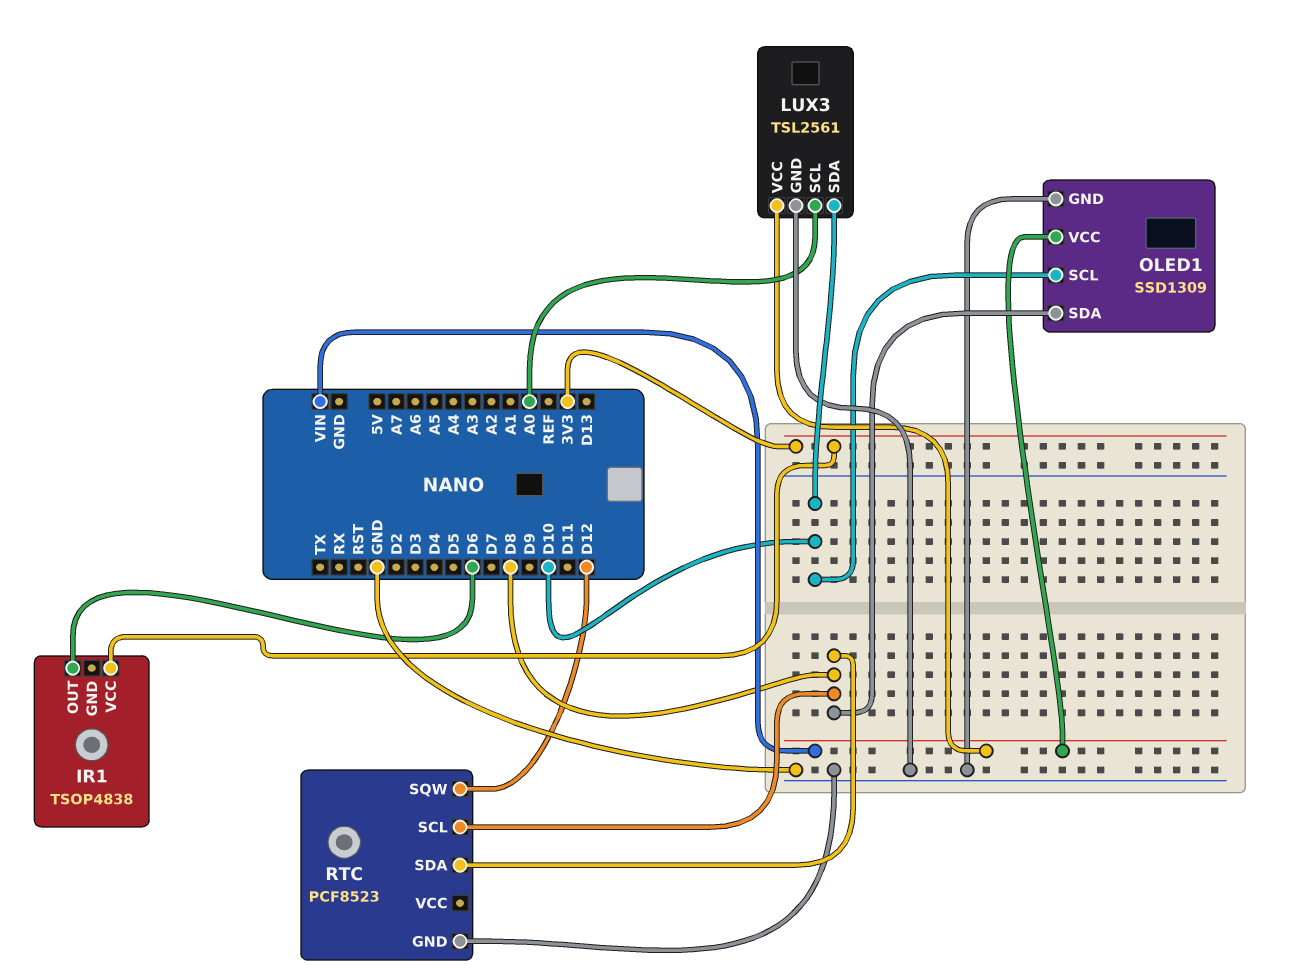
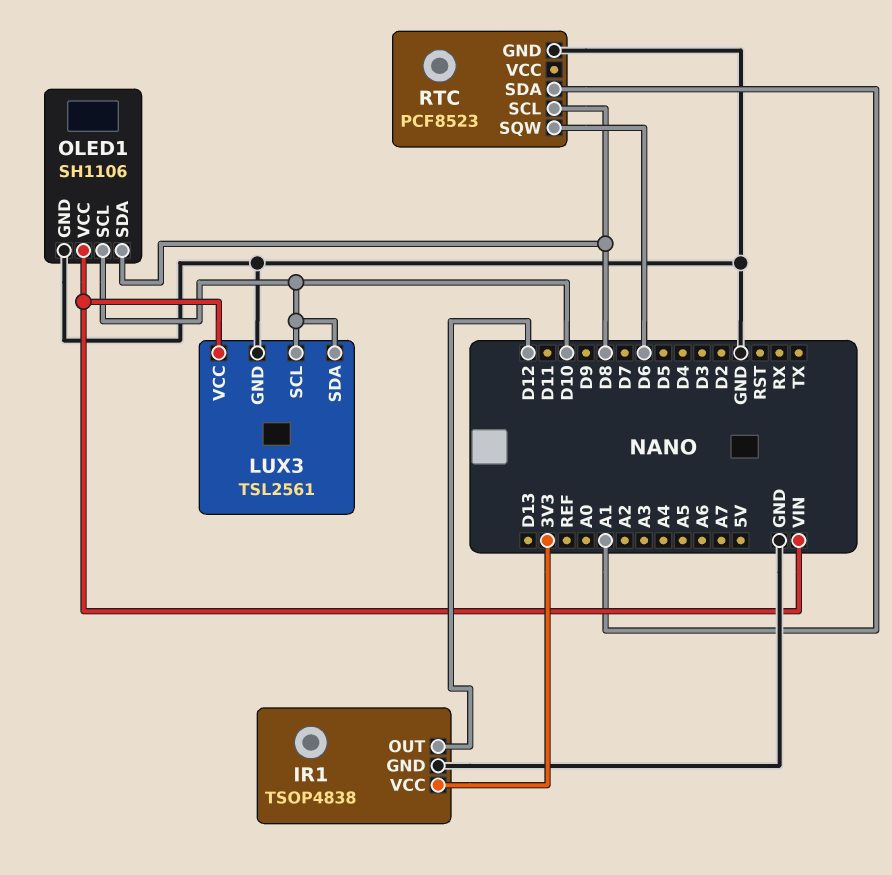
IR1 pin GND: none -> GND
IR1 pin OUT: D6 -> D12
LUX3 pin SCL: A0 -> D10
OLED1: SSD1309 -> SH1106
RTC pin SDA: D8 -> A1
RTC pin SQW: D12 -> D6

